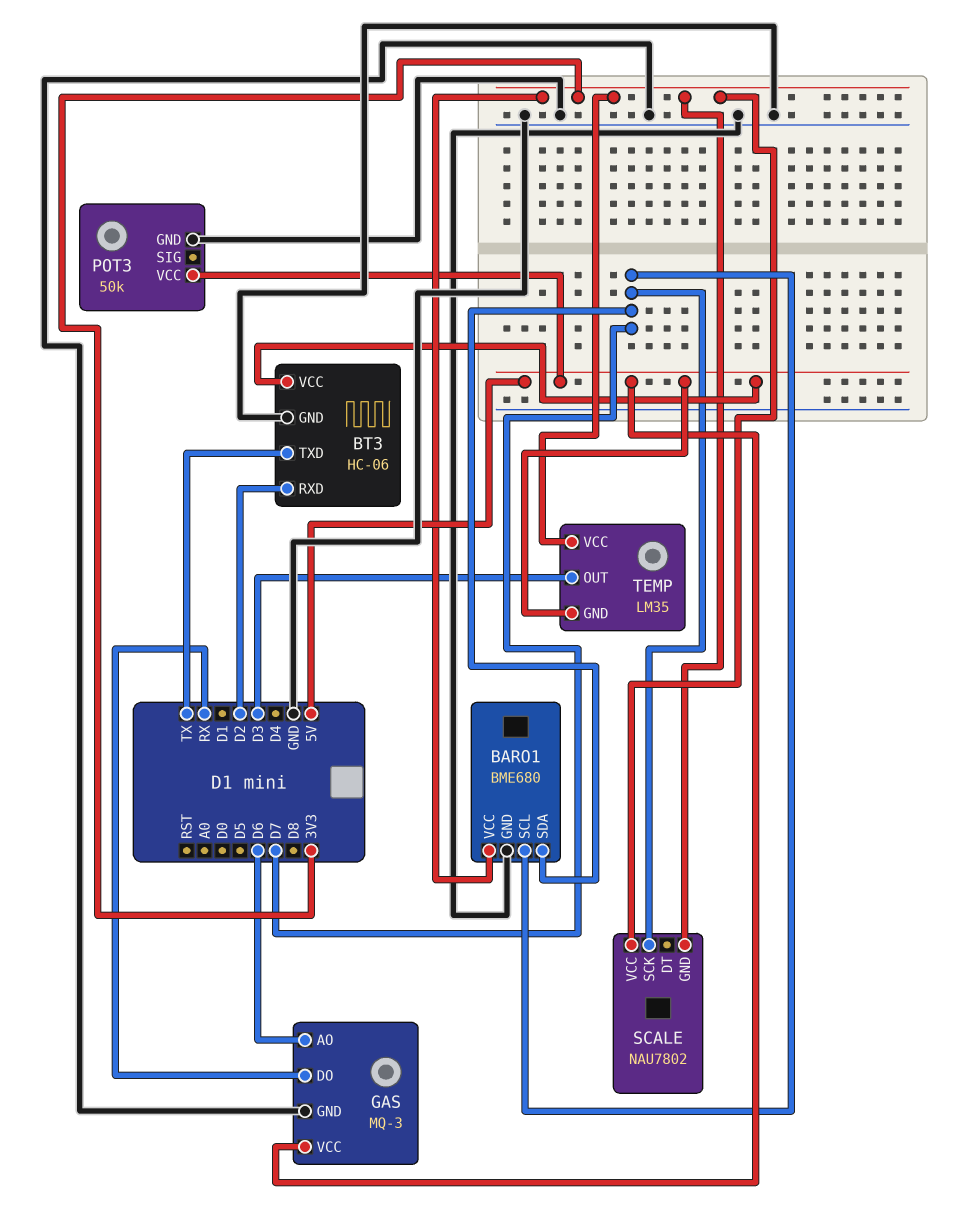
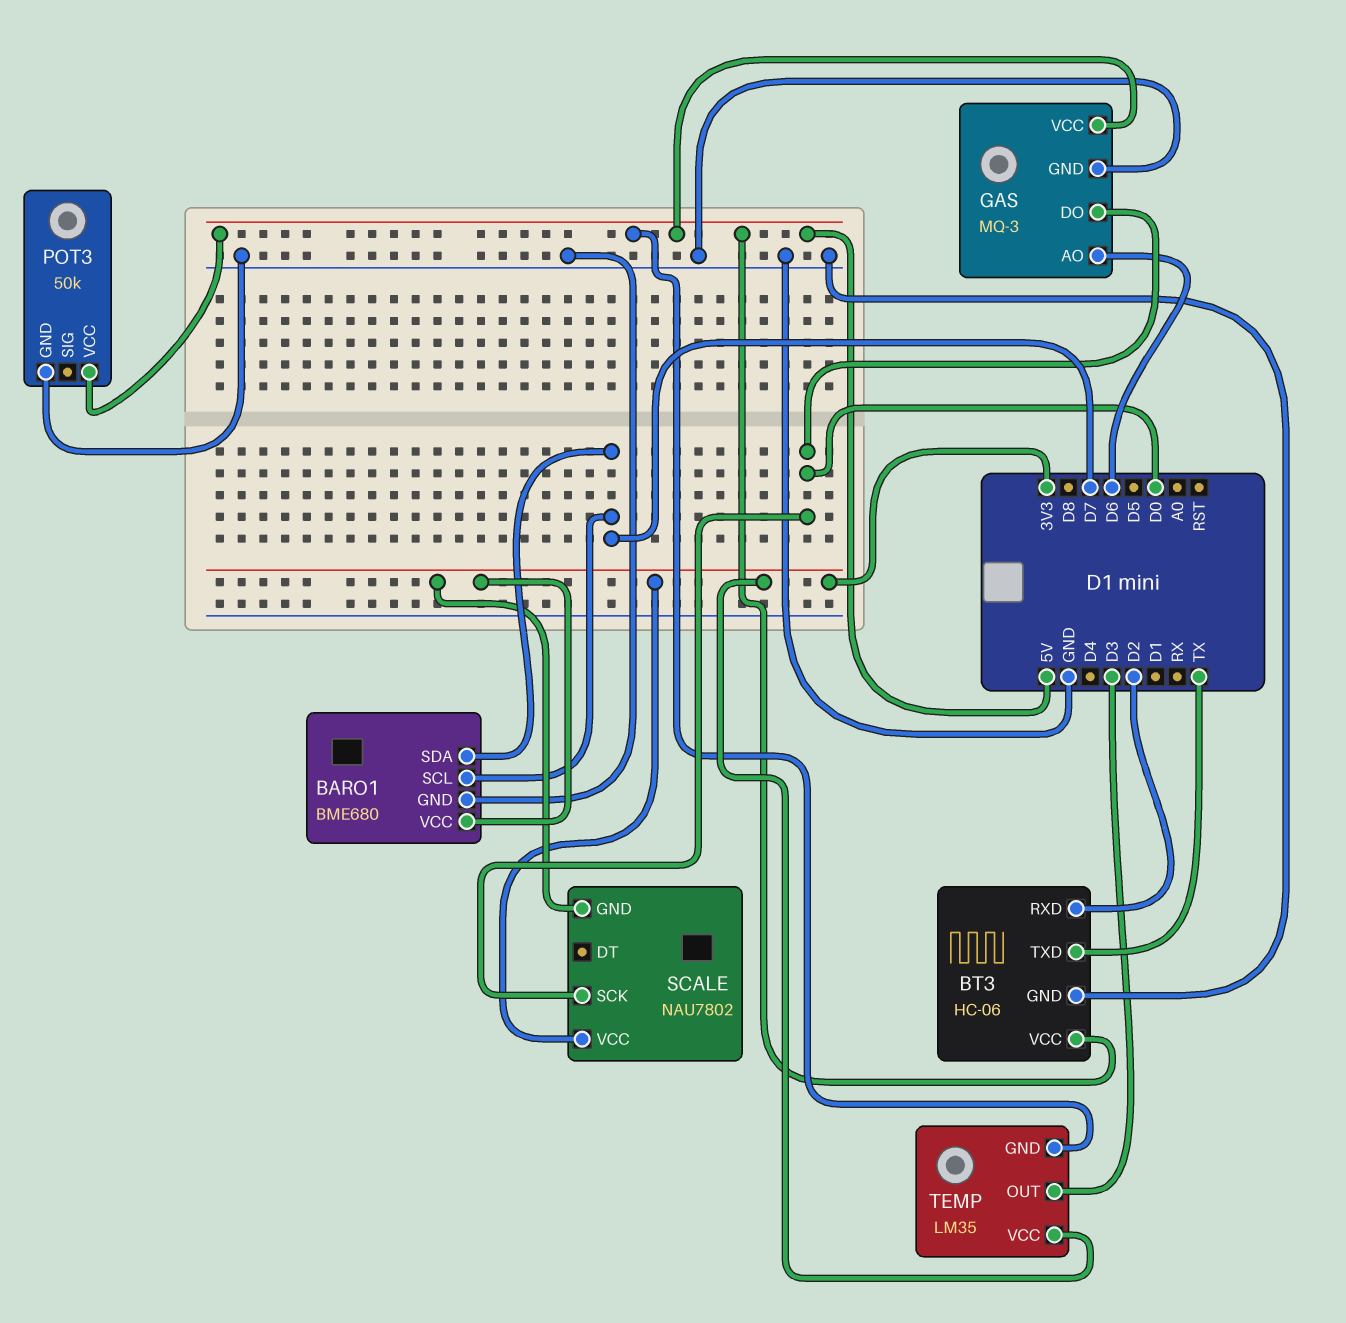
GAS pin DO: RX -> D0
SCALE pin SCK: D7 -> D0

